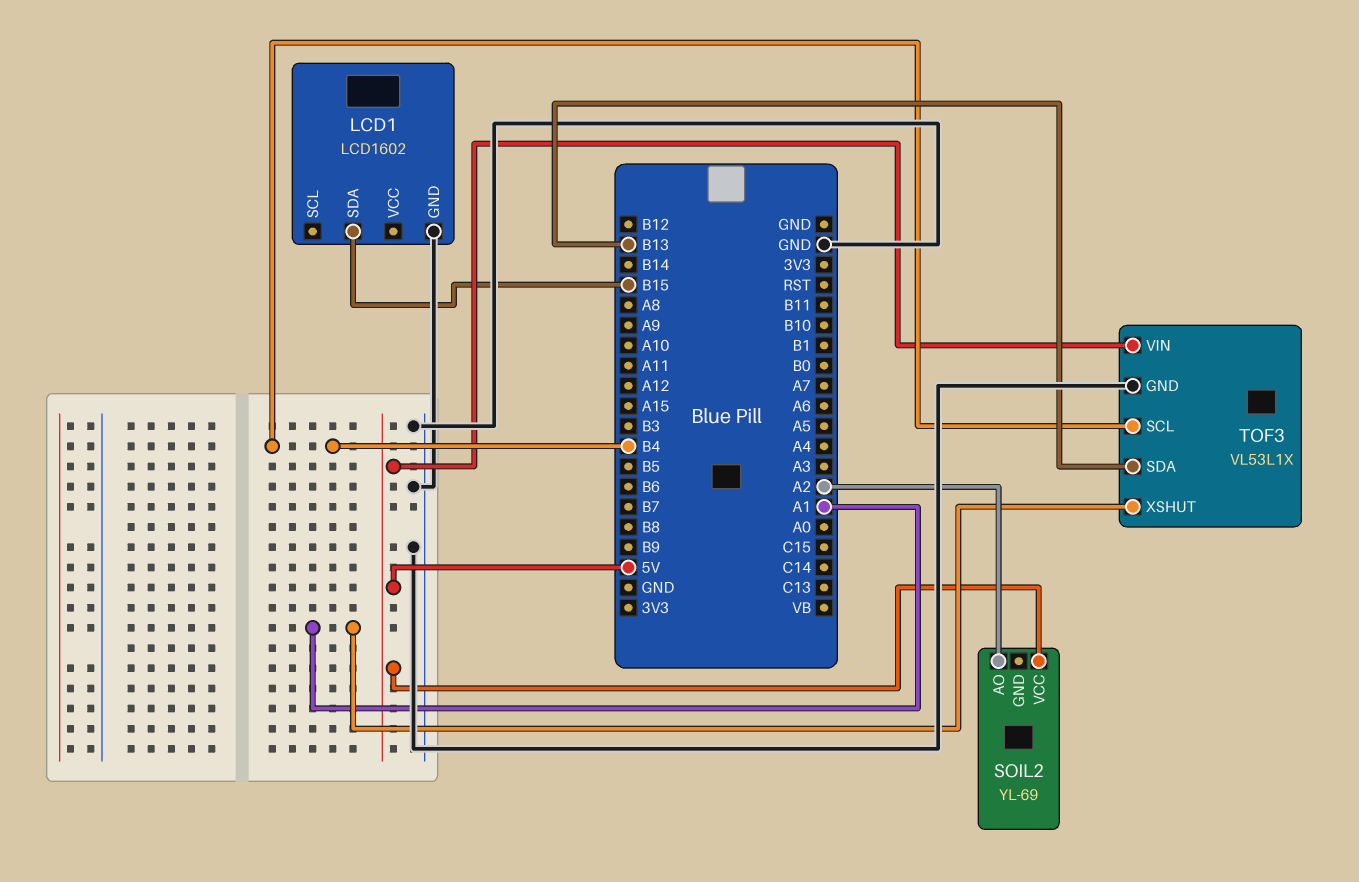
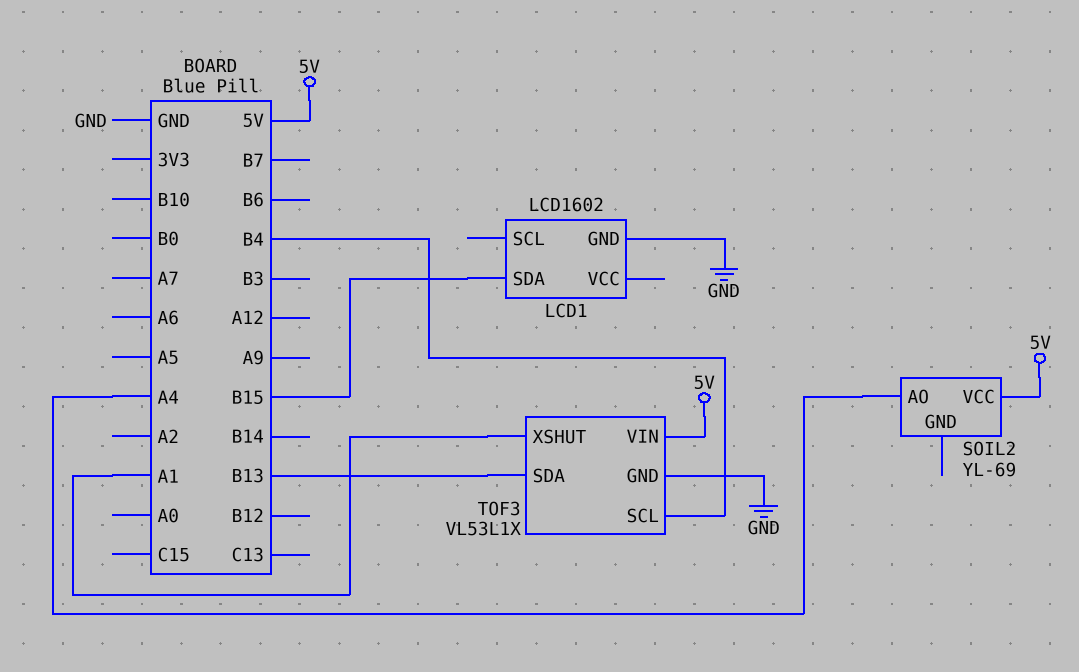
SOIL2 pin AO: A2 -> A4

